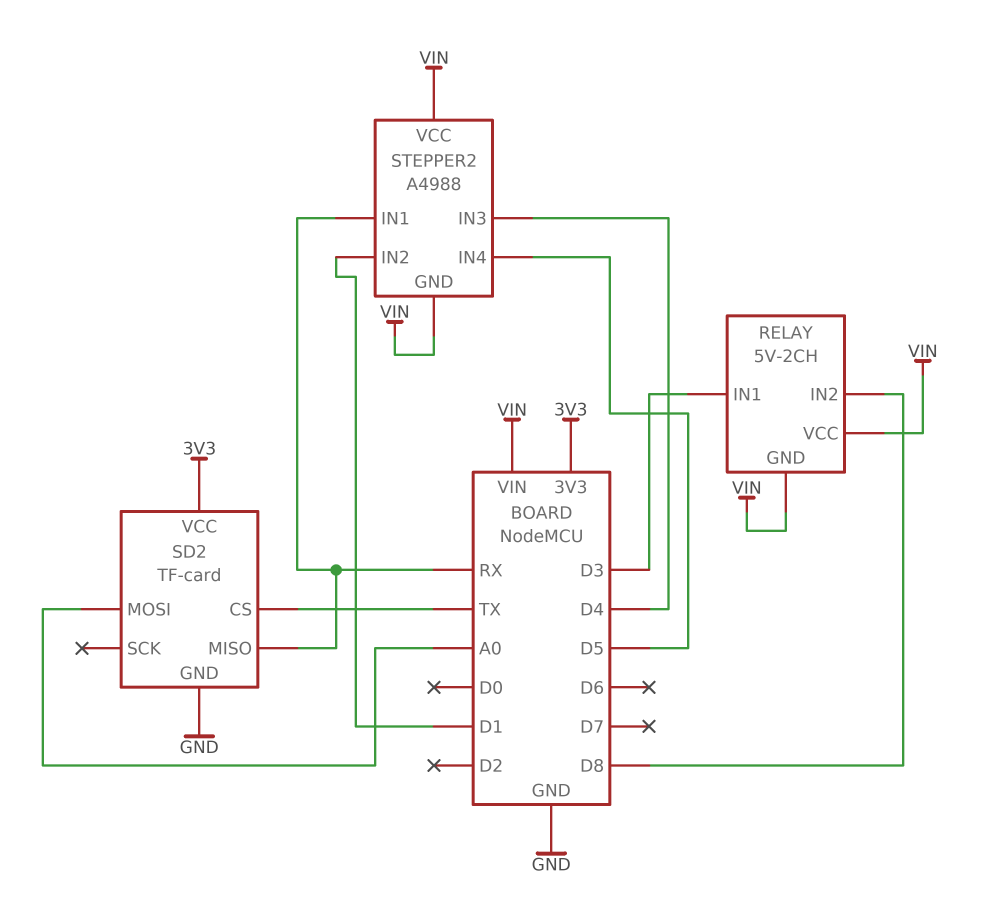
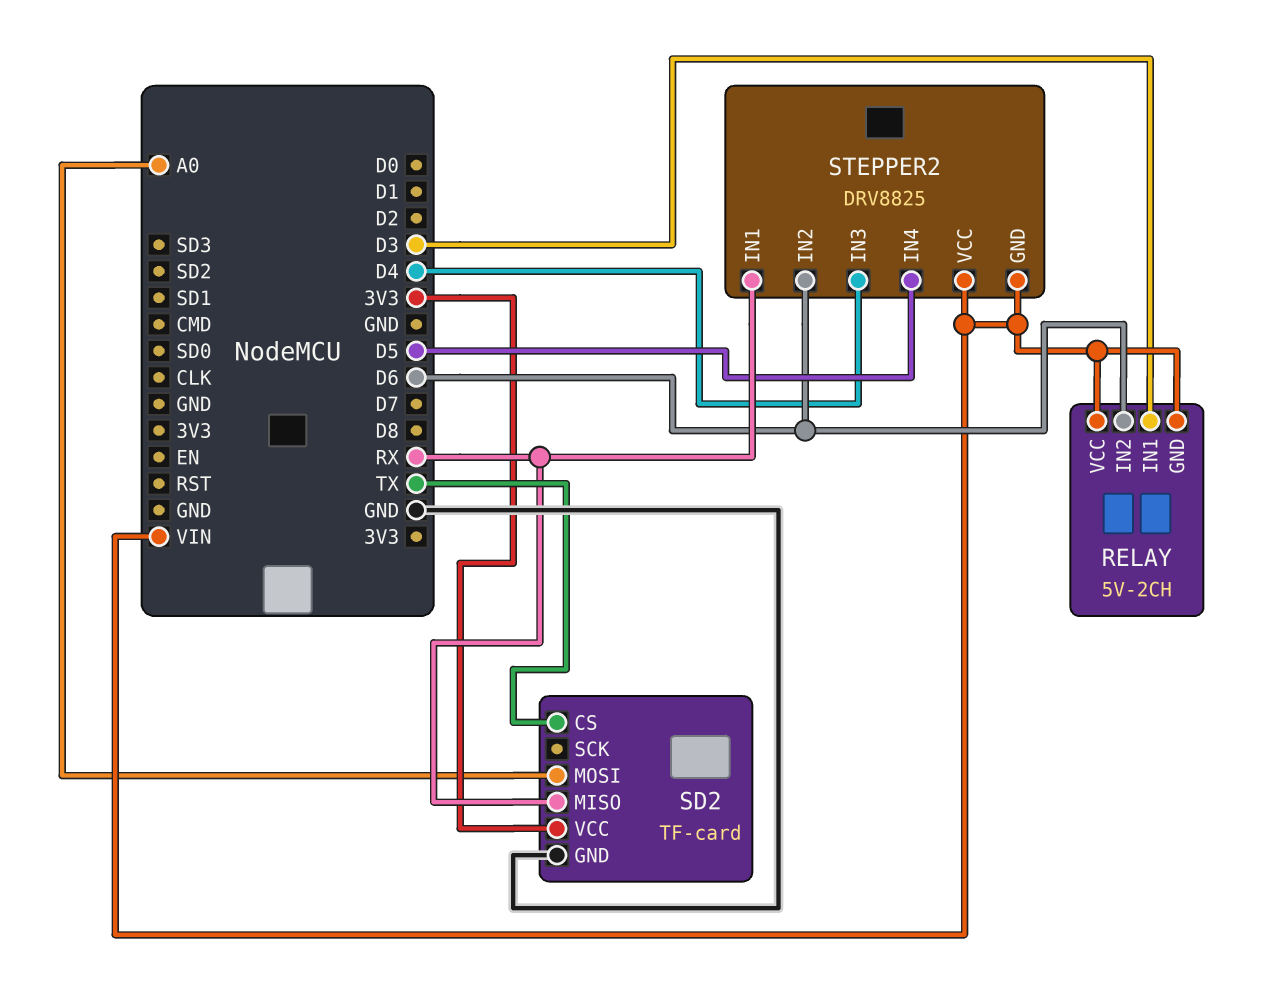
RELAY pin IN2: D8 -> D6
STEPPER2: A4988 -> DRV8825
STEPPER2 pin IN2: D1 -> D6

